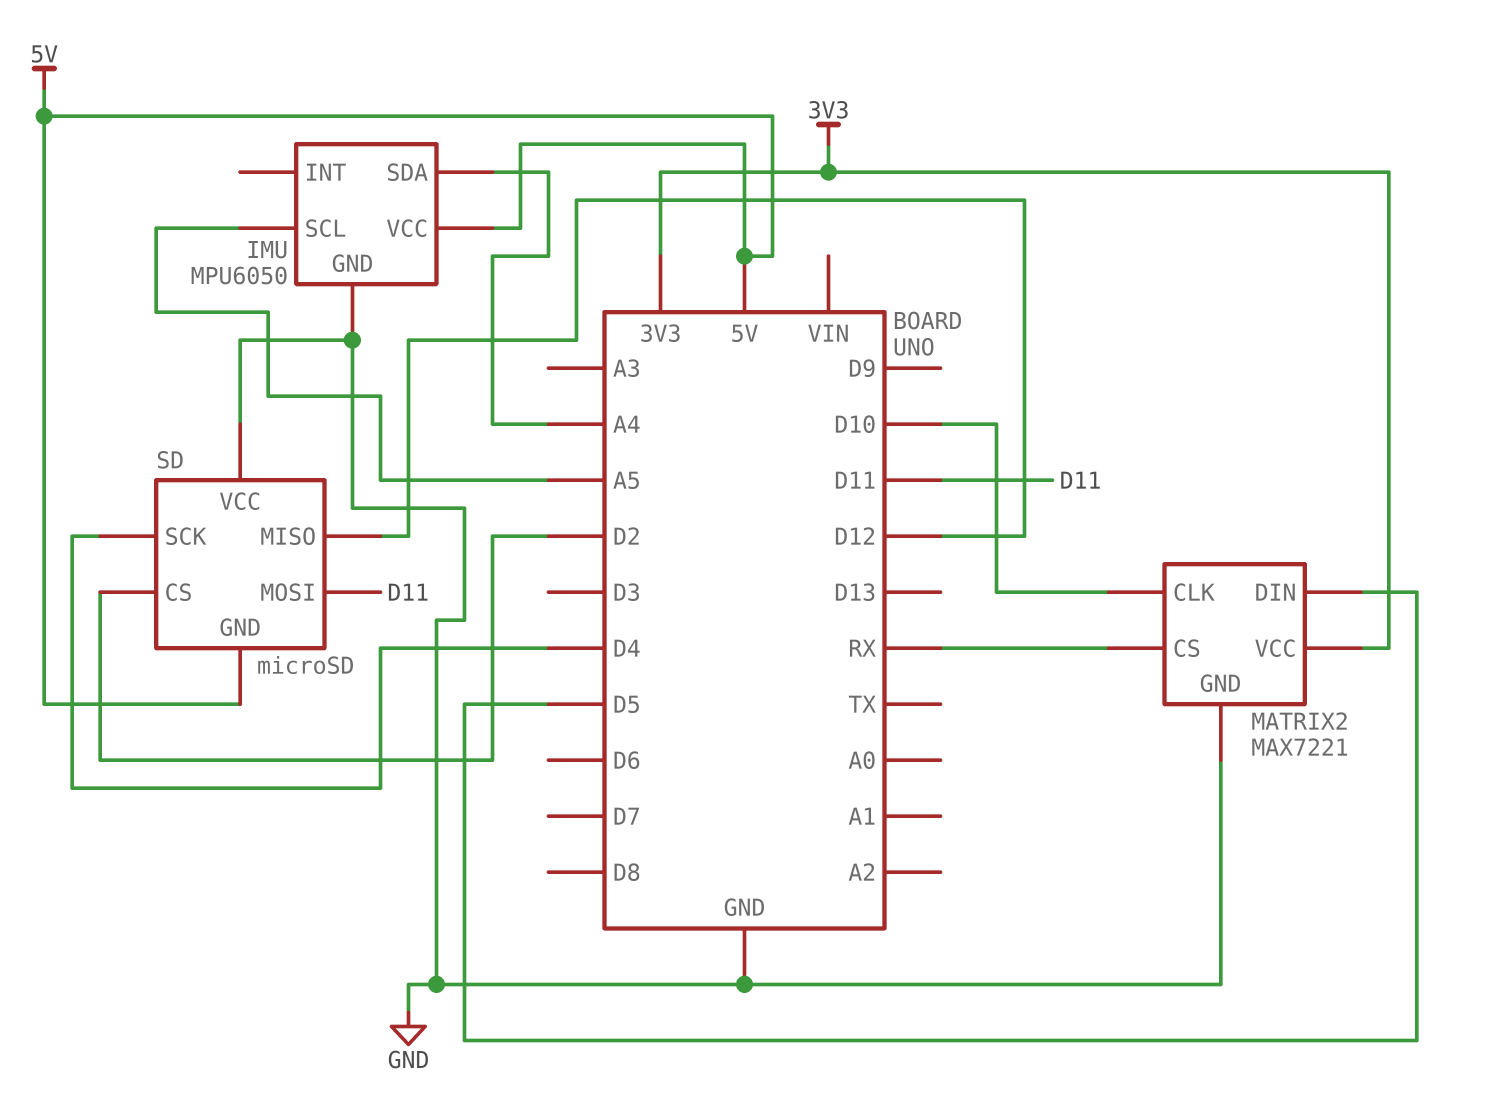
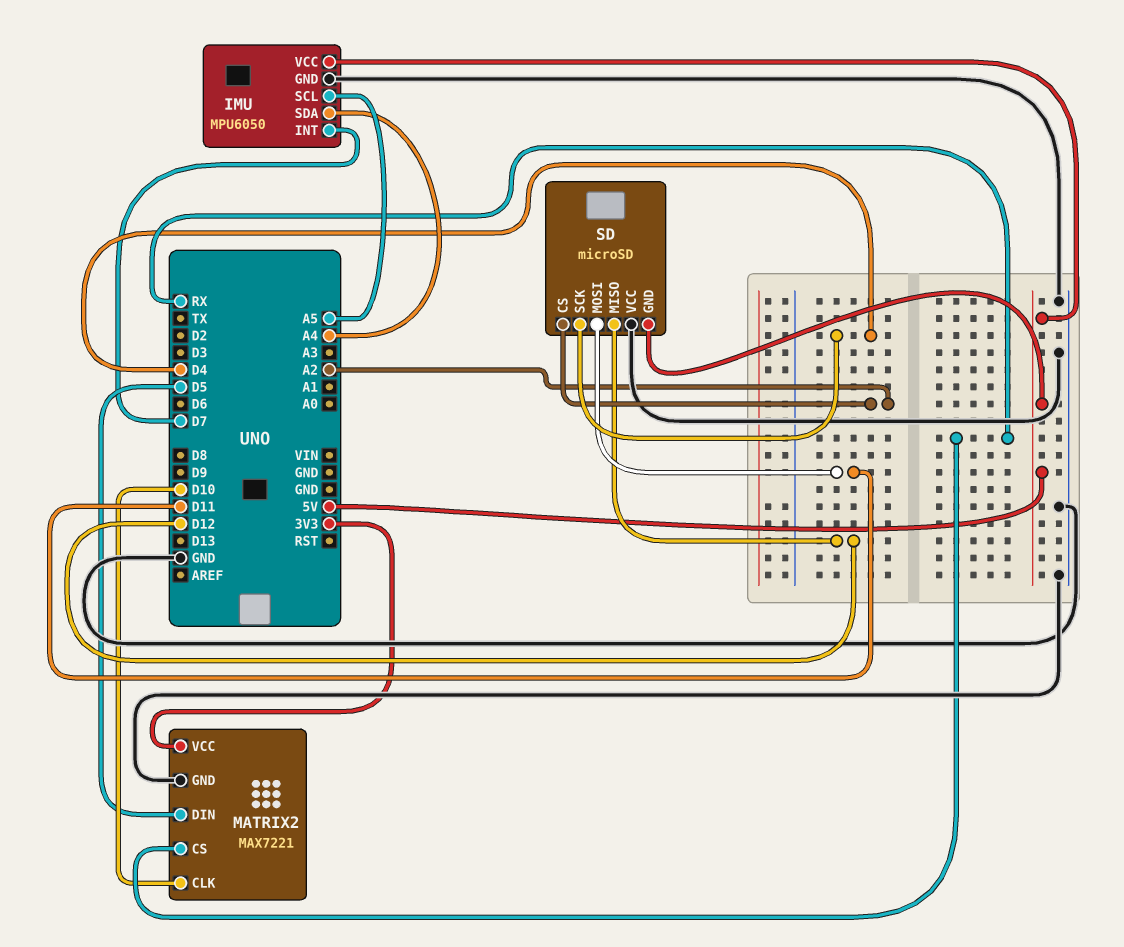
IMU pin INT: none -> D7
SD pin CS: D2 -> A2

